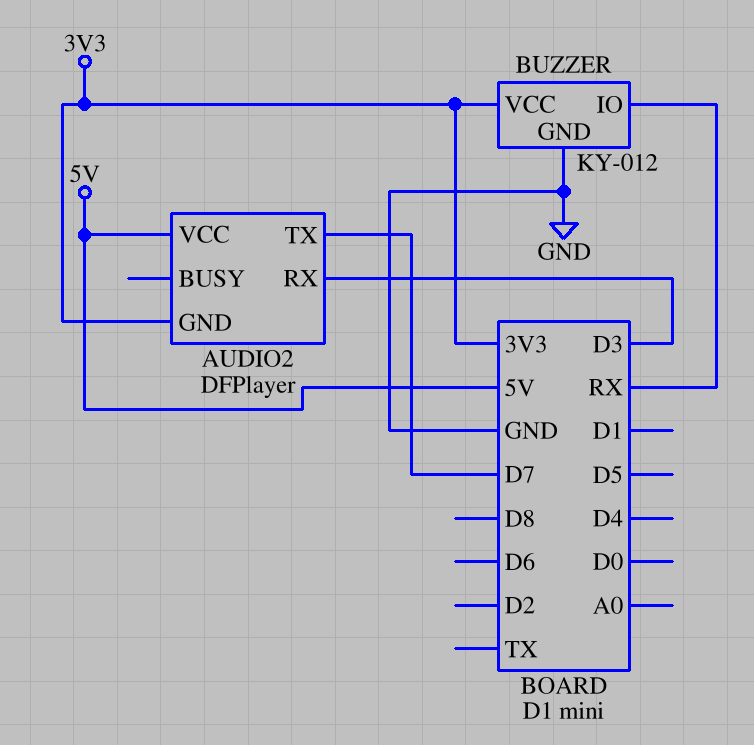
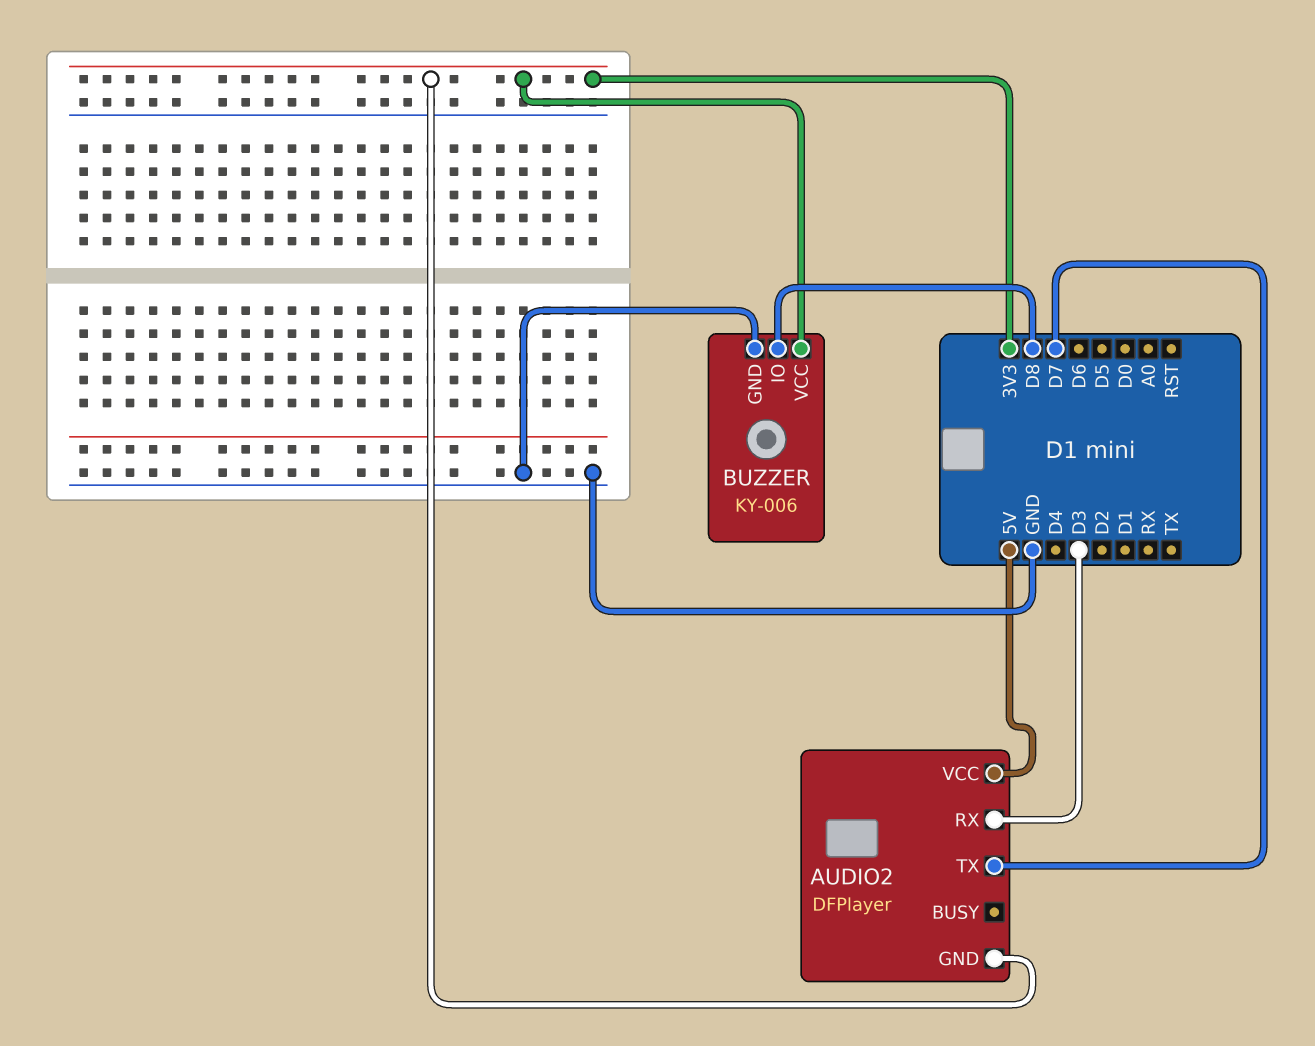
BUZZER: KY-012 -> KY-006
BUZZER pin IO: RX -> D8

